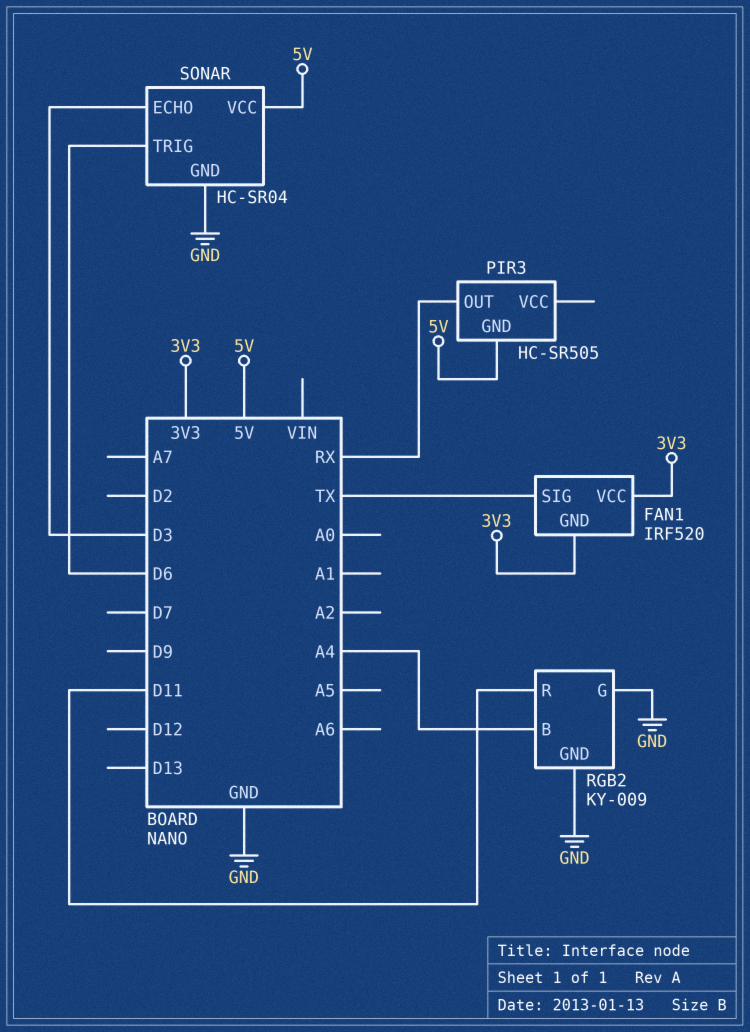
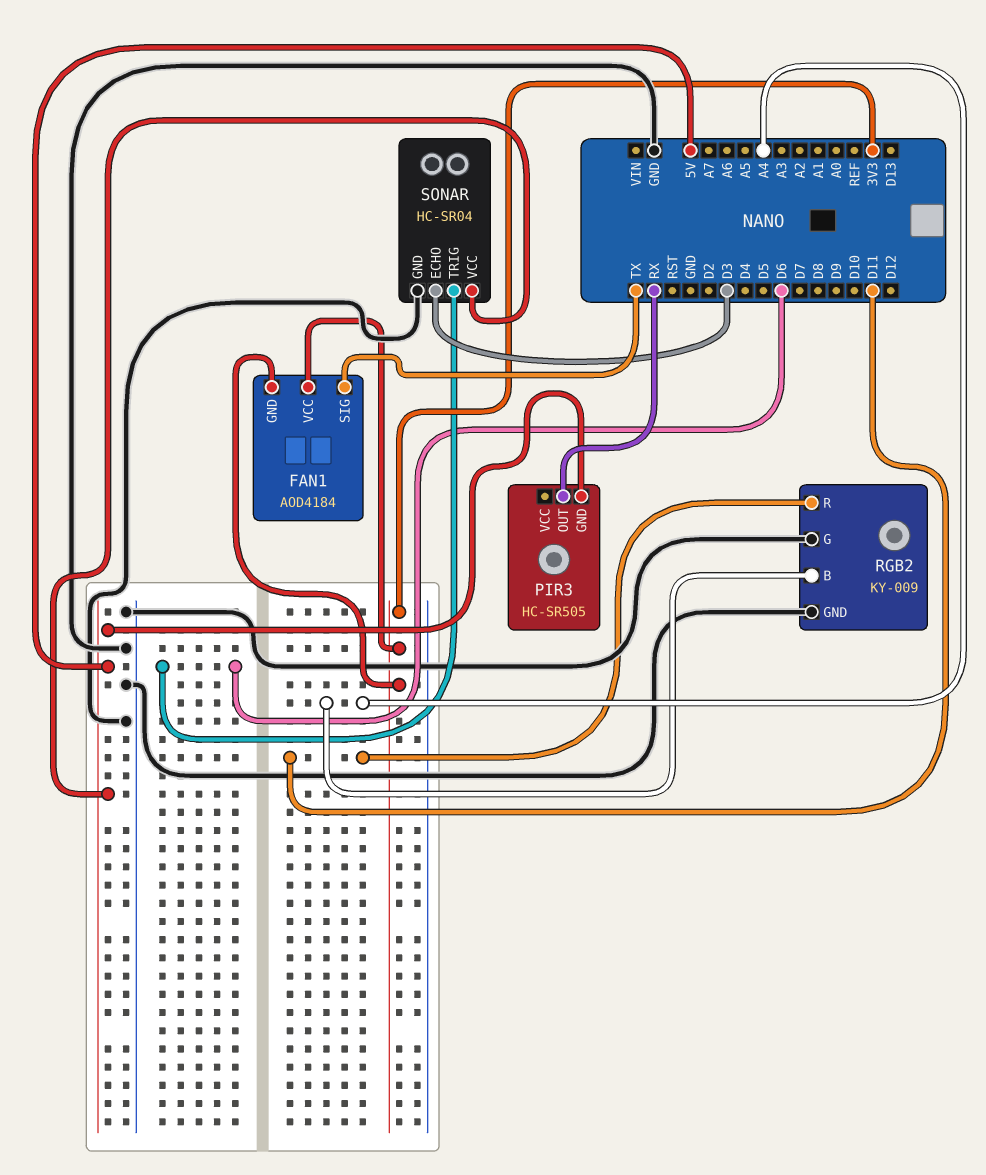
FAN1: IRF520 -> AOD4184

